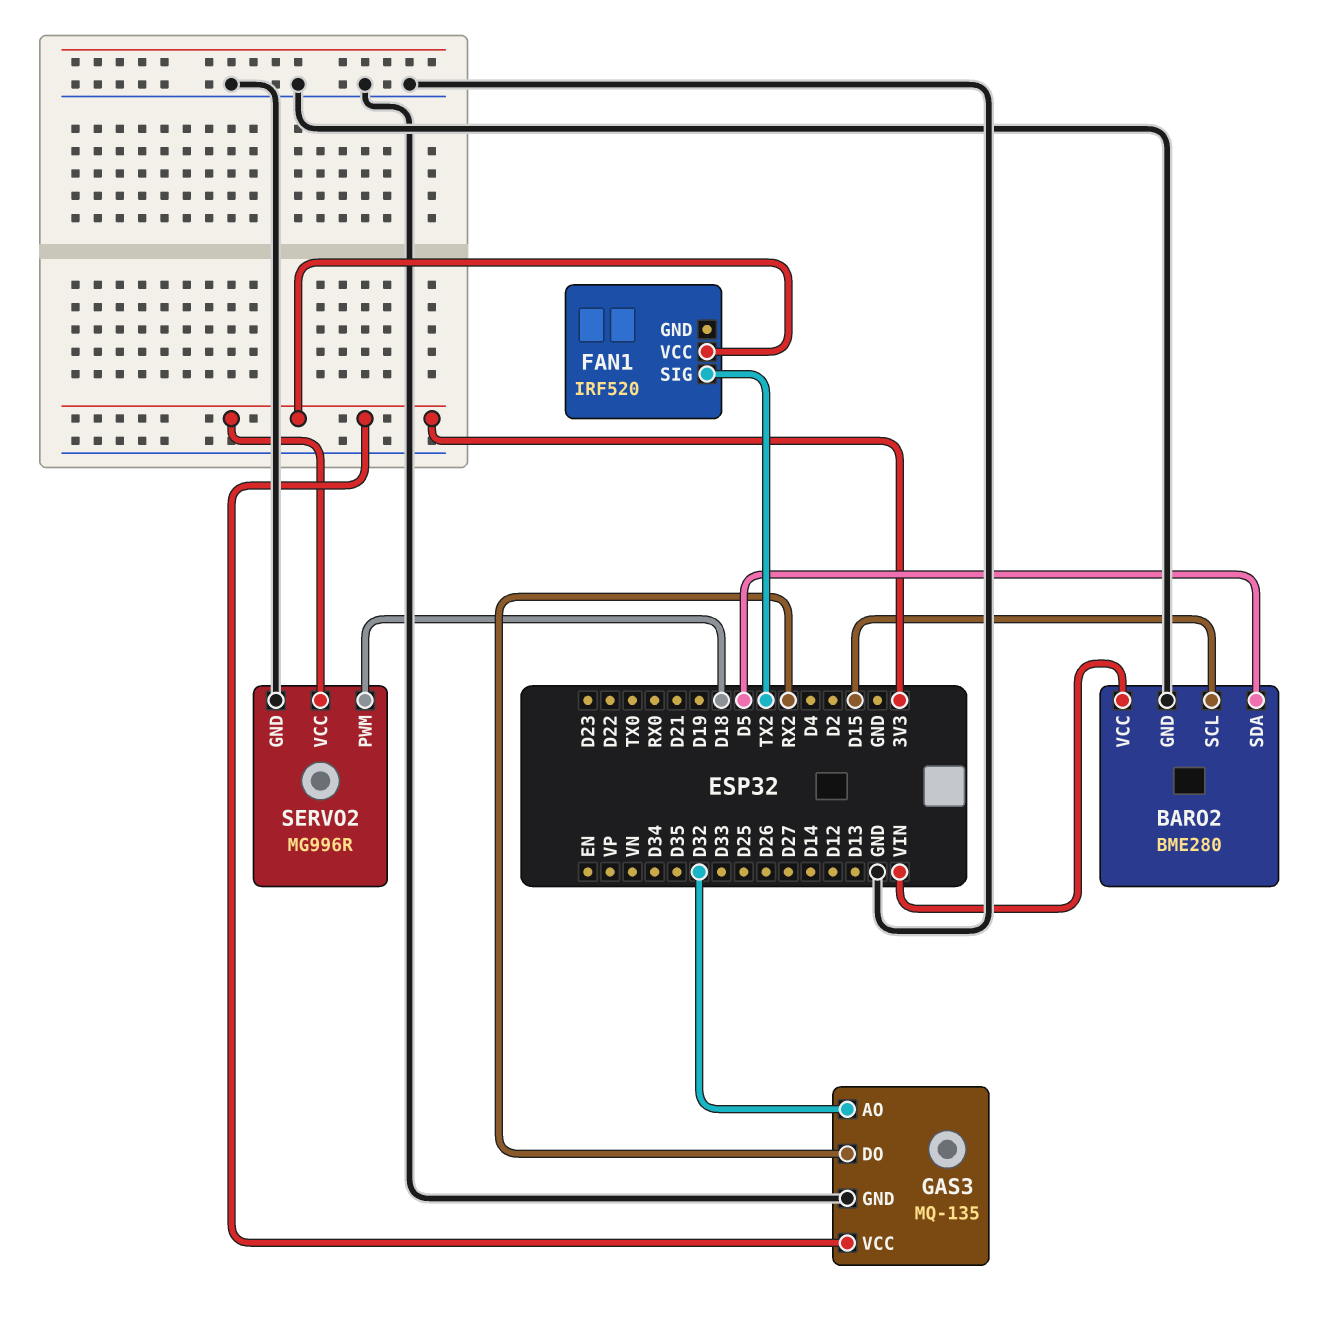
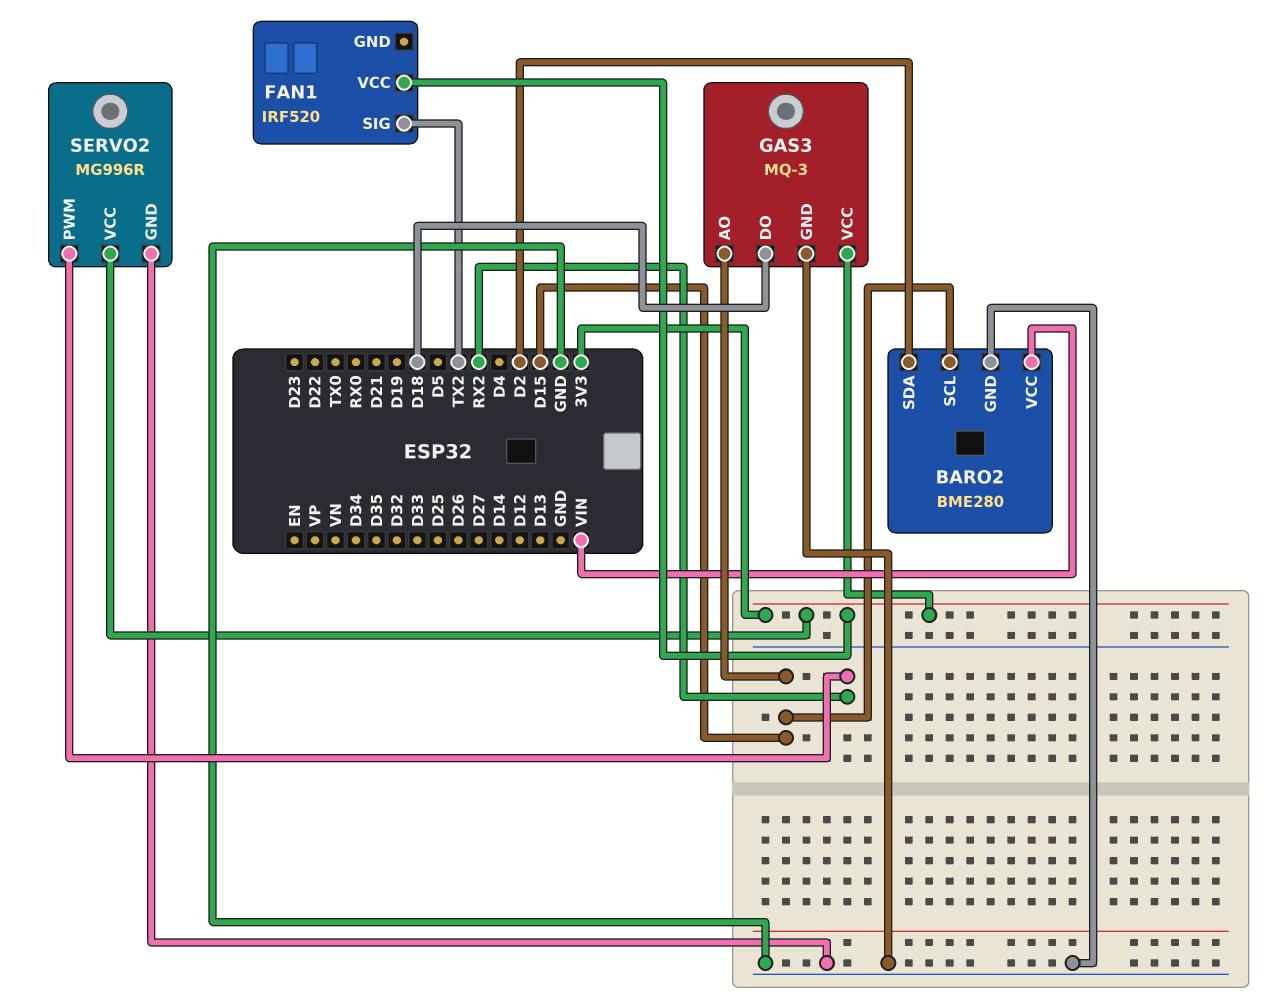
BARO2 pin SDA: D5 -> D2
GAS3: MQ-135 -> MQ-3
GAS3 pin AO: D32 -> D15
GAS3 pin DO: RX2 -> D18
SERVO2 pin PWM: D18 -> RX2

